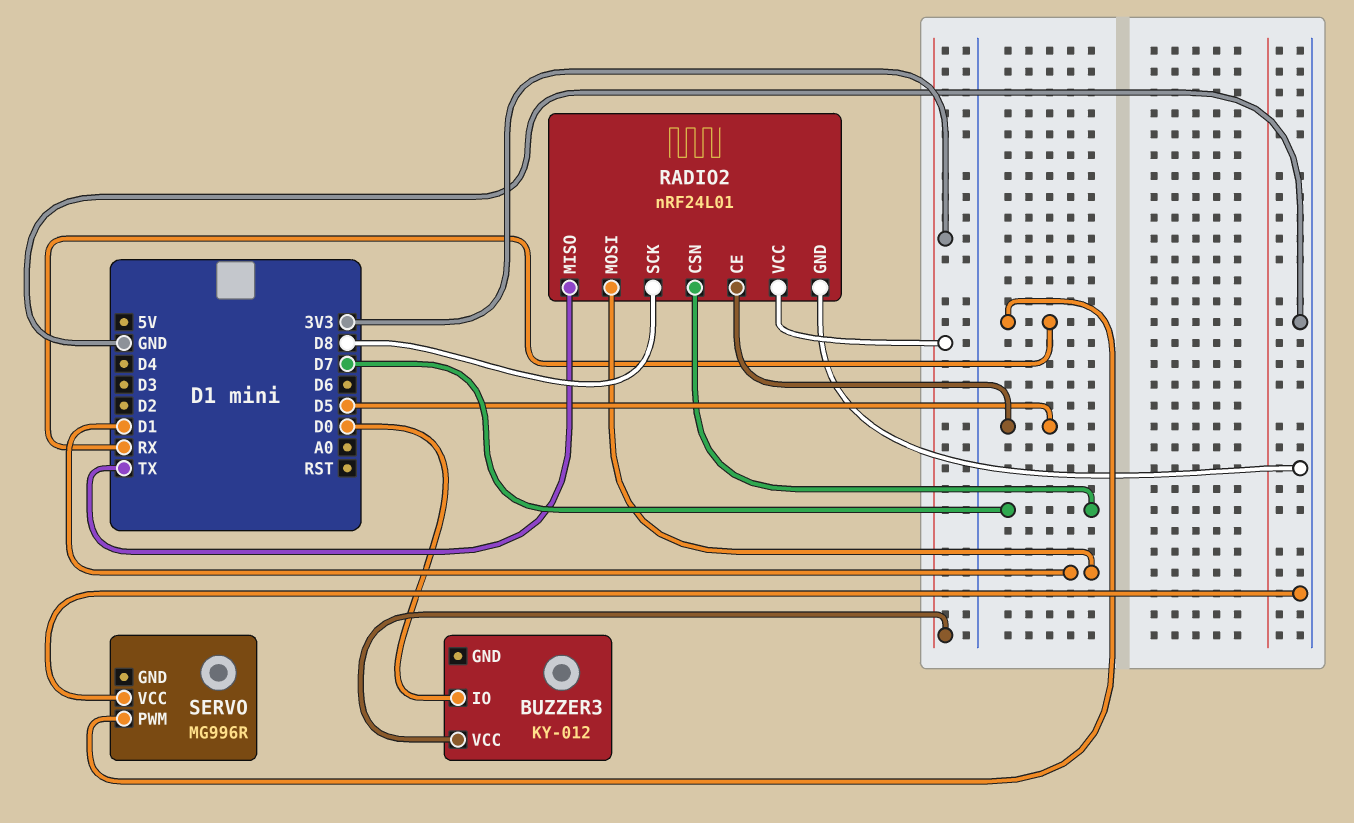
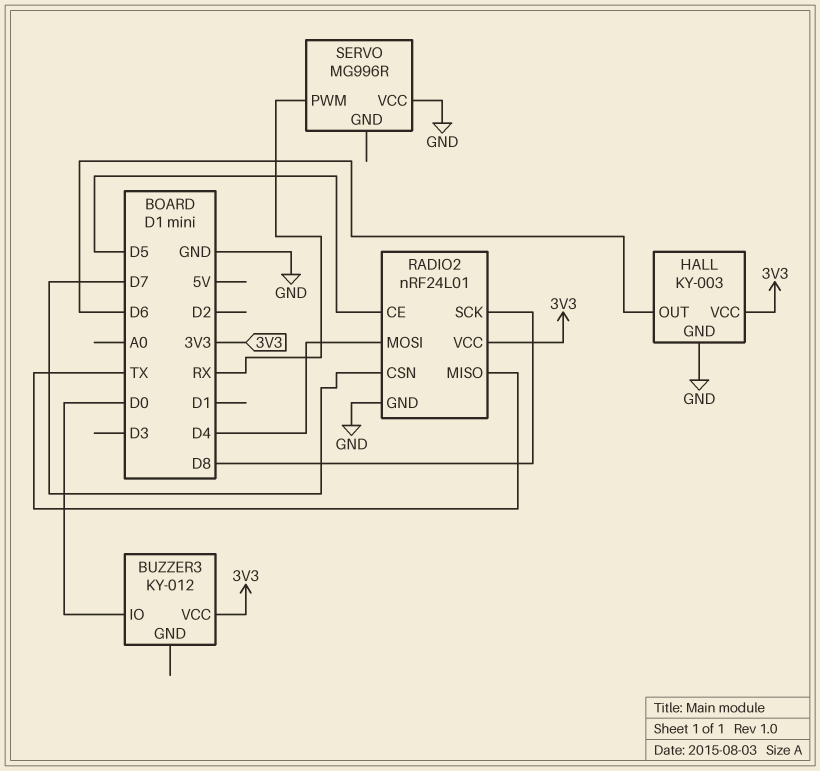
HALL: none -> KY-003
HALL pin GND: none -> GND
HALL pin OUT: none -> D6
HALL pin VCC: none -> 3V3
RADIO2 pin MOSI: D1 -> D4

